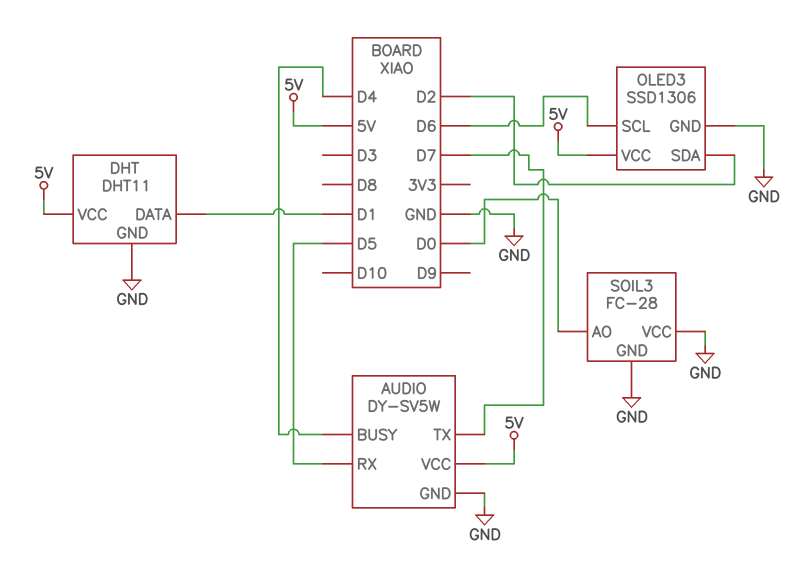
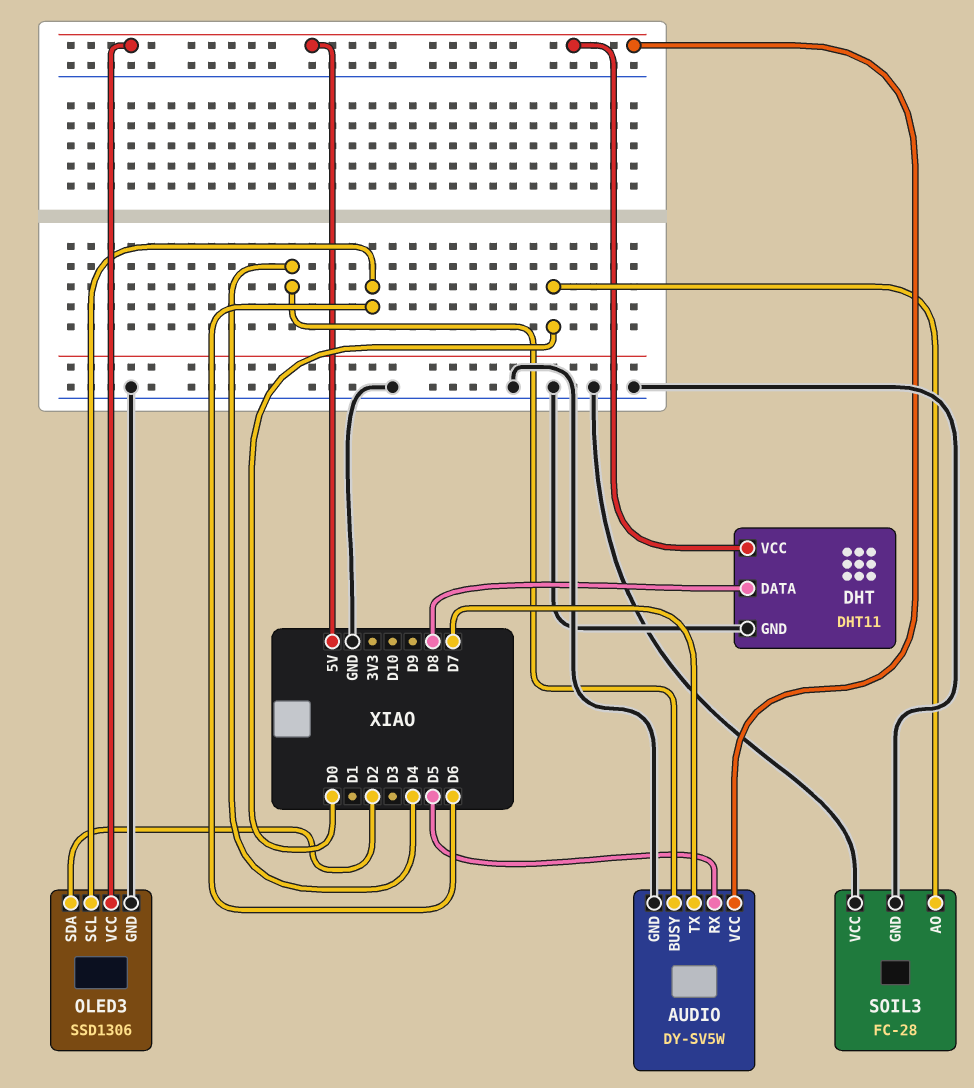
DHT pin DATA: D1 -> D8

